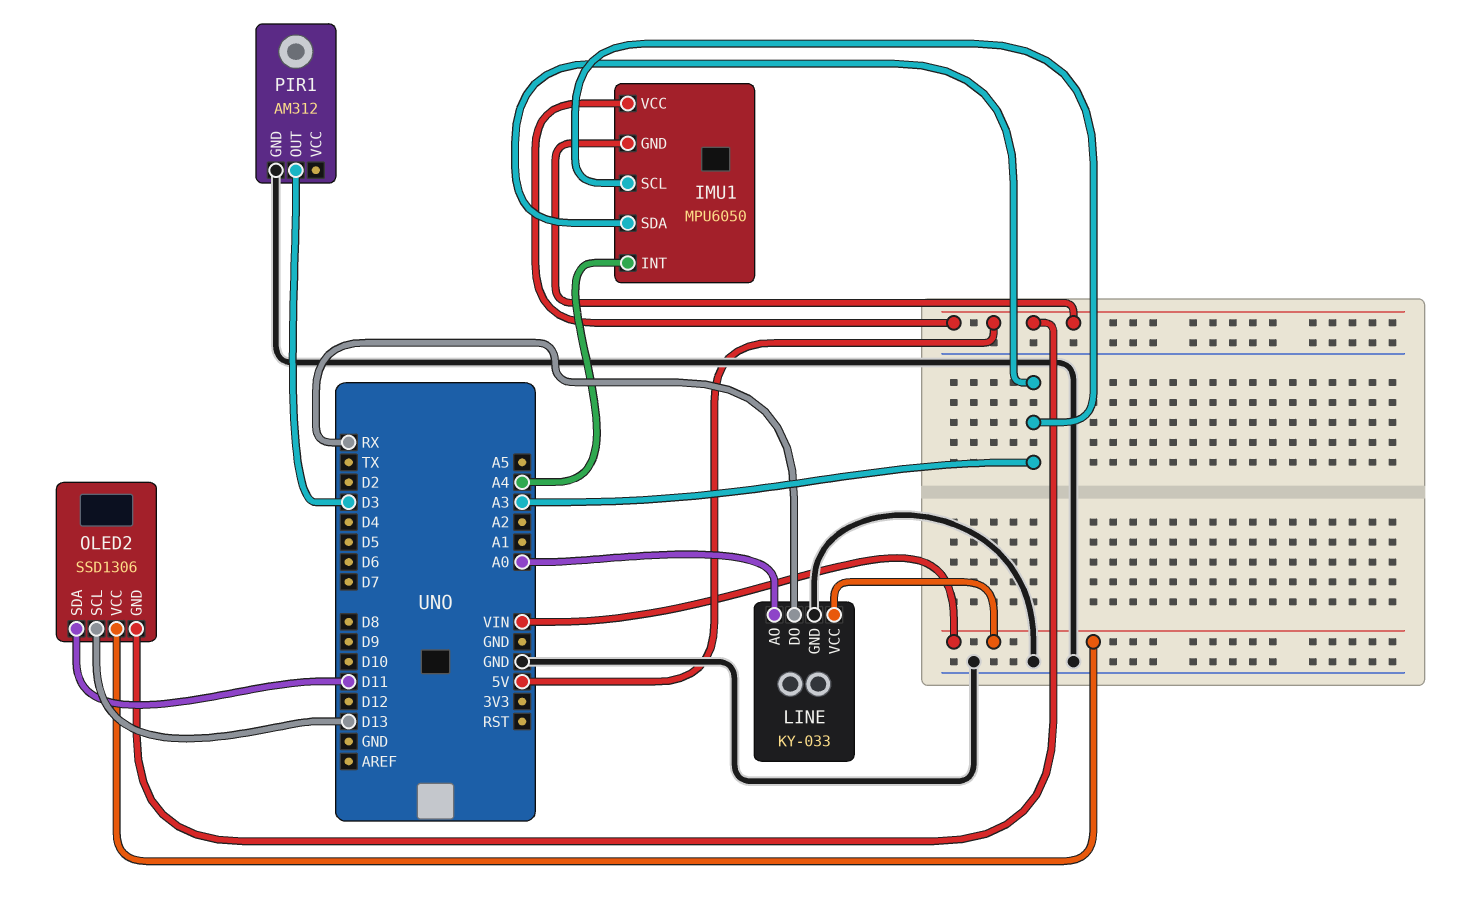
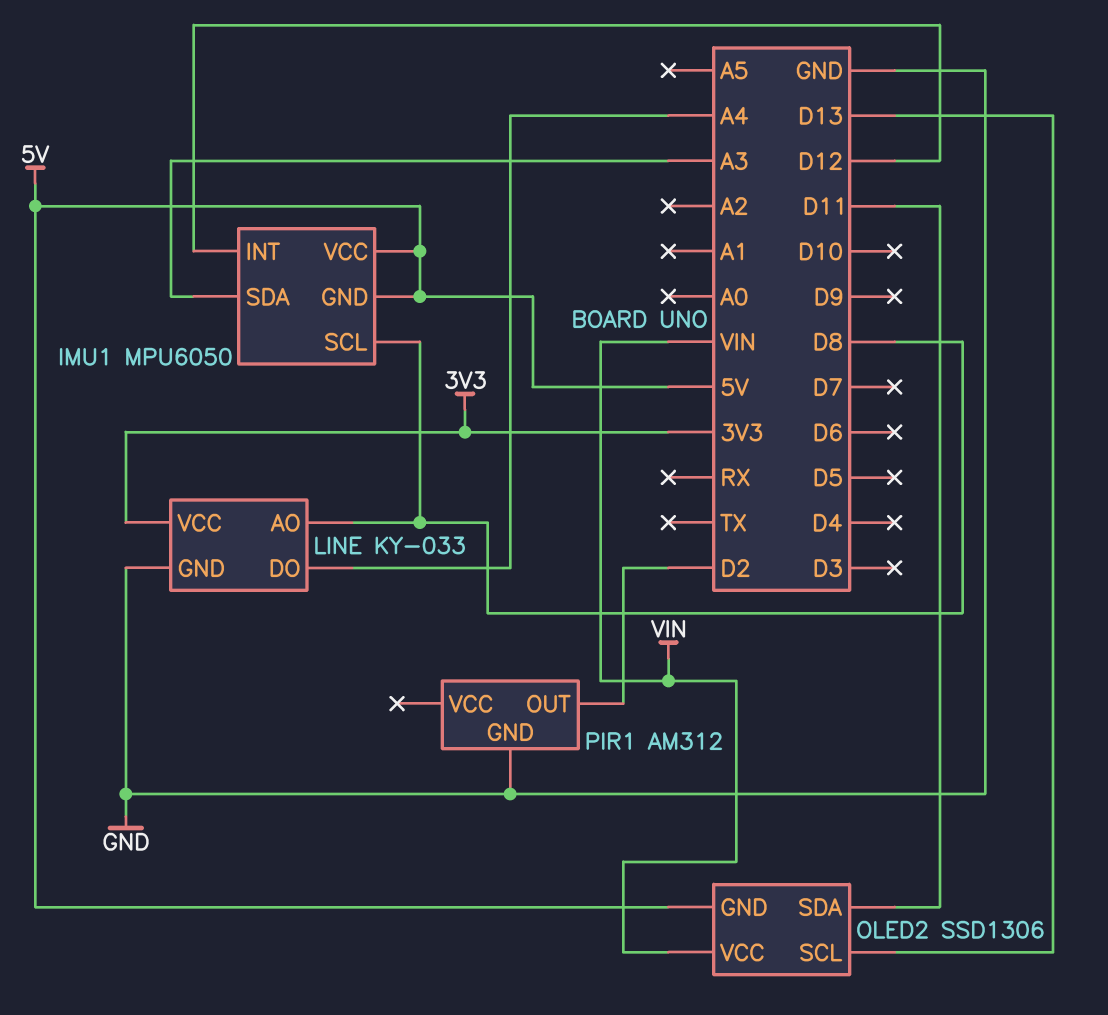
IMU1 pin INT: A4 -> D12
IMU1 pin SCL: A3 -> D8
LINE pin AO: A0 -> D8
LINE pin DO: RX -> A4
LINE pin VCC: VIN -> 3V3
PIR1 pin OUT: D3 -> D2

